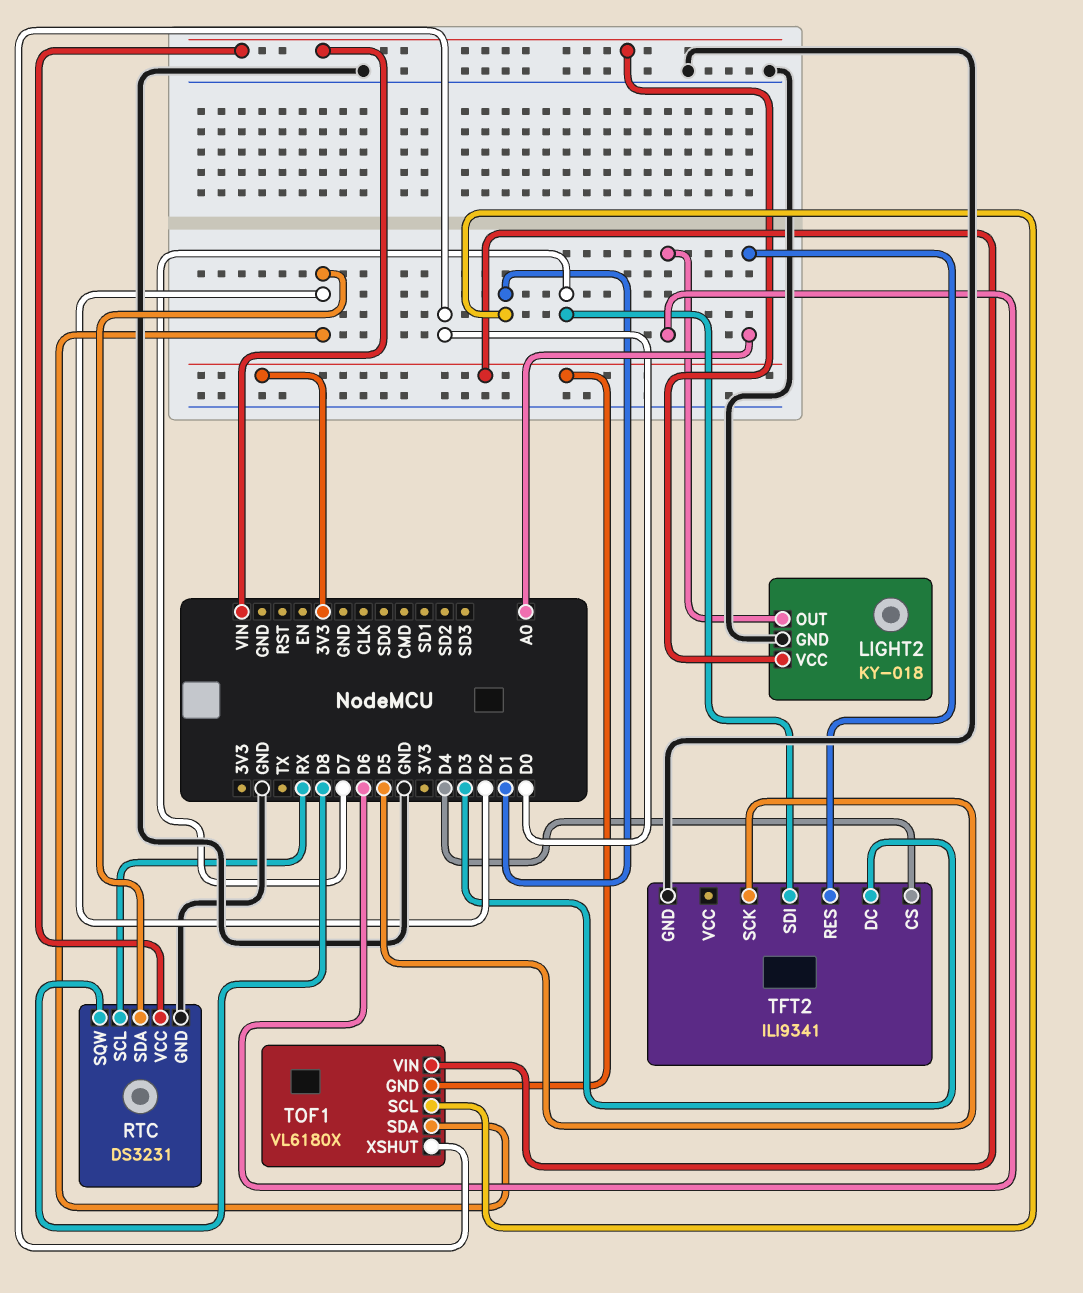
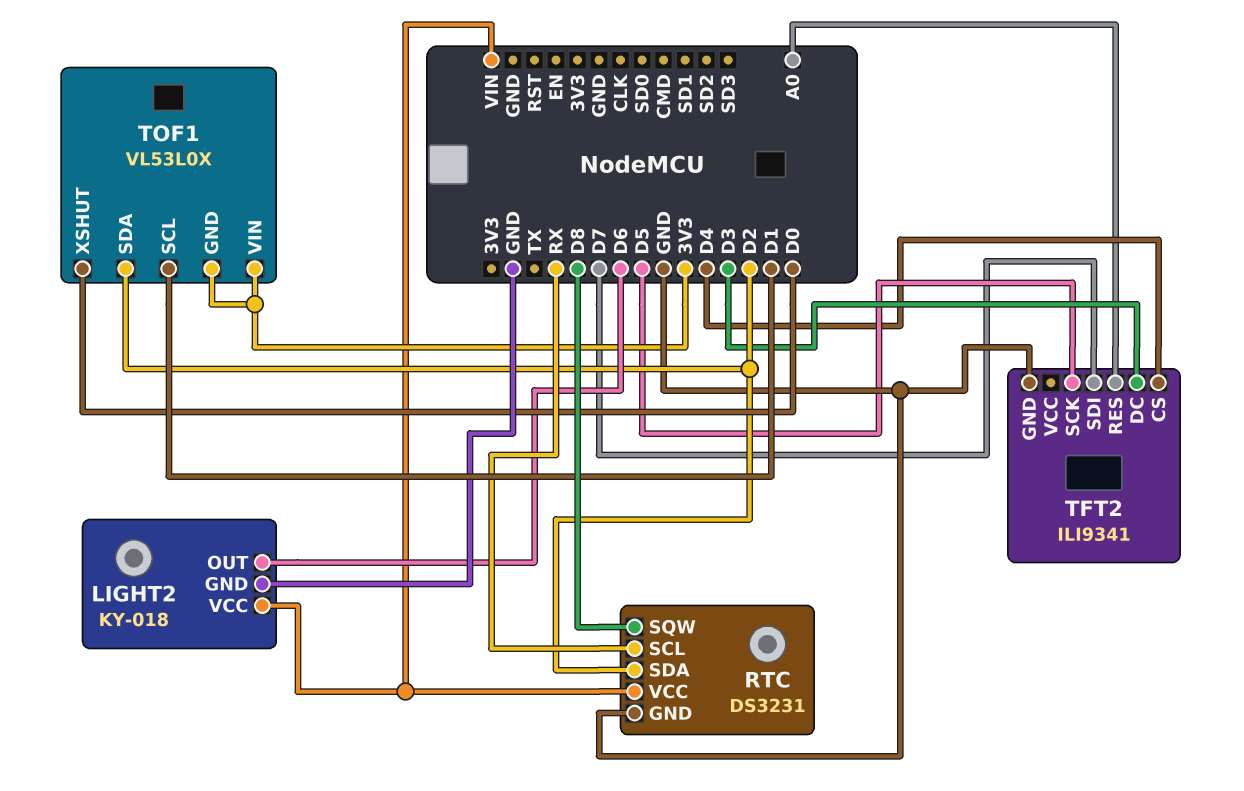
TOF1: VL6180X -> VL53L0X

